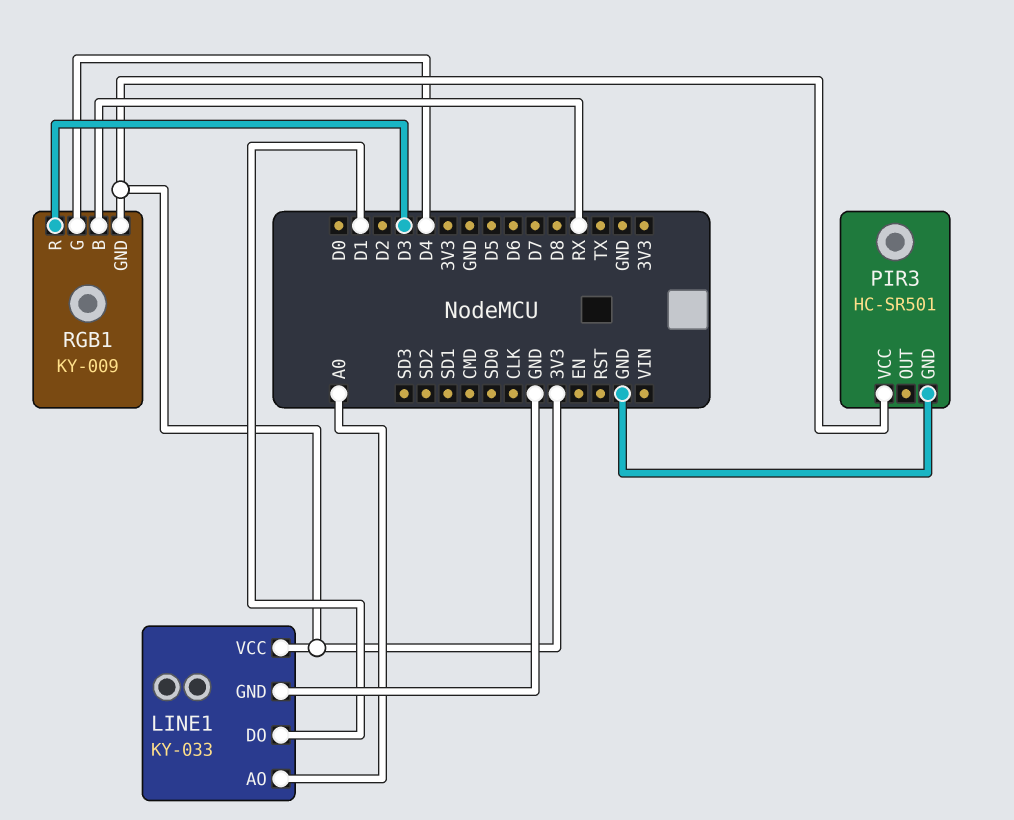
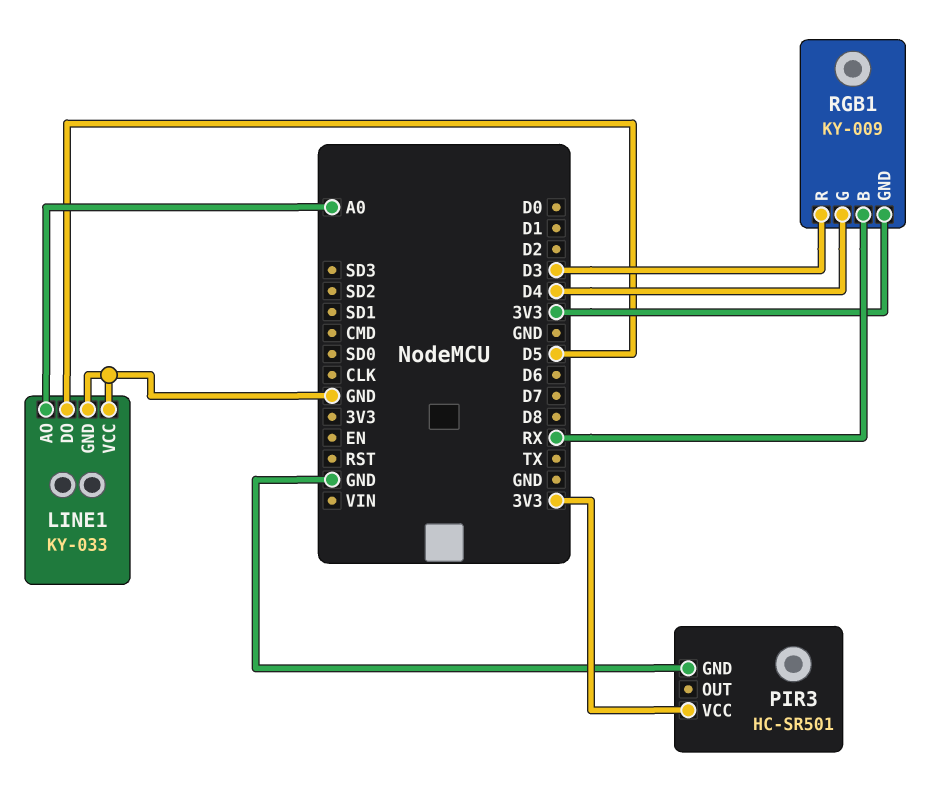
LINE1 pin DO: D1 -> D5
LINE1 pin VCC: 3V3 -> GND

